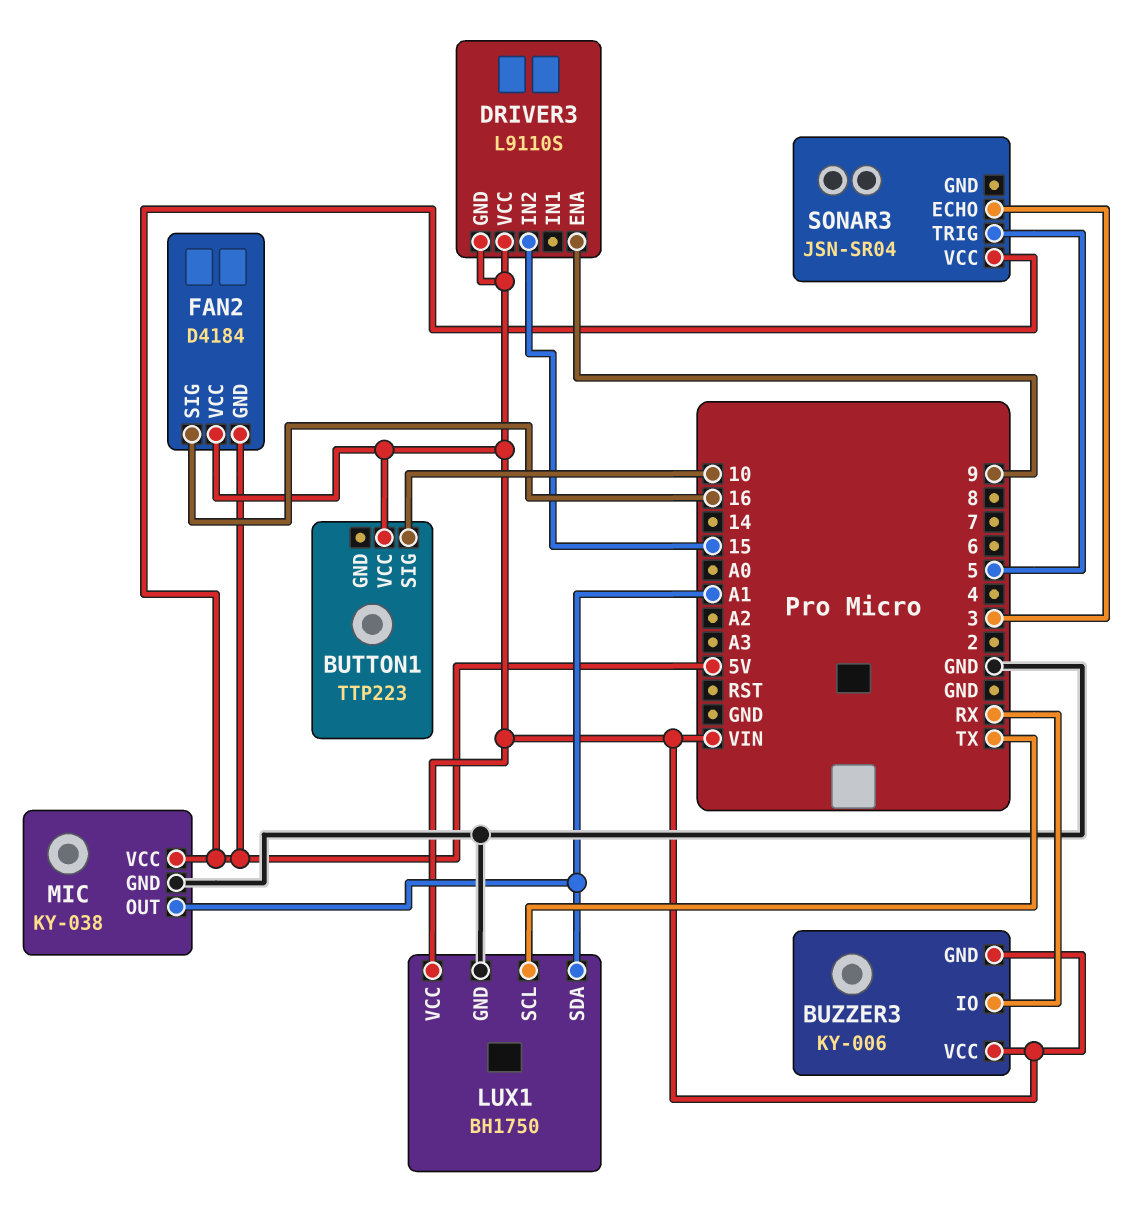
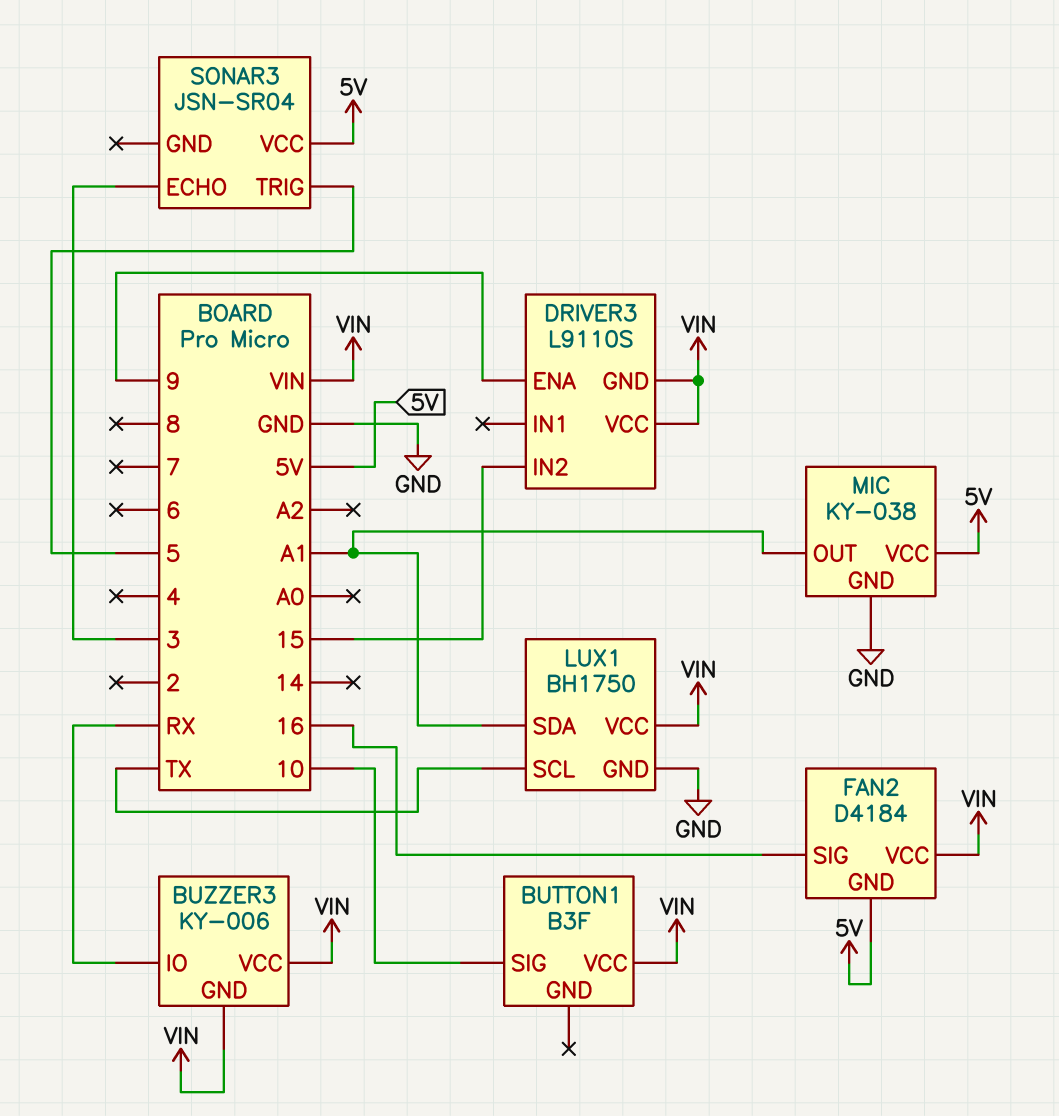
BUTTON1: TTP223 -> B3F

